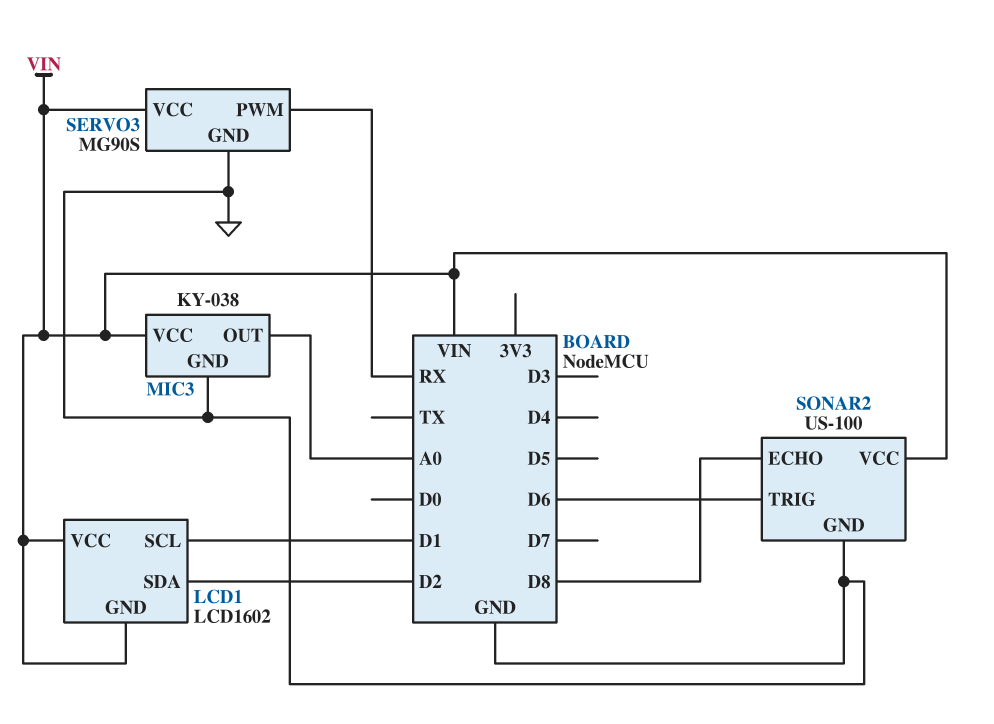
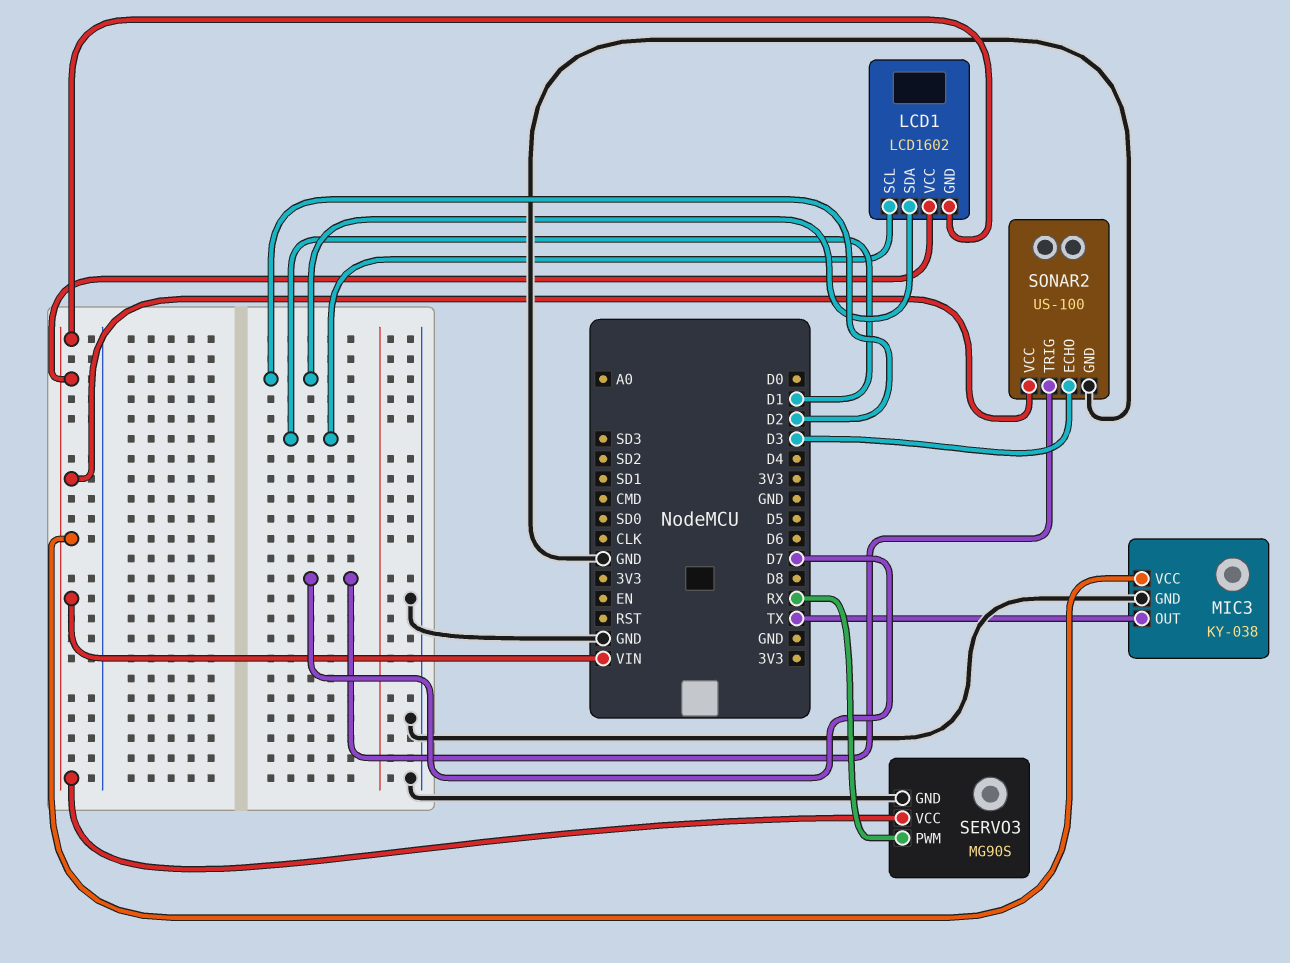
MIC3 pin OUT: A0 -> TX
SONAR2 pin ECHO: D8 -> D3
SONAR2 pin TRIG: D6 -> D7

